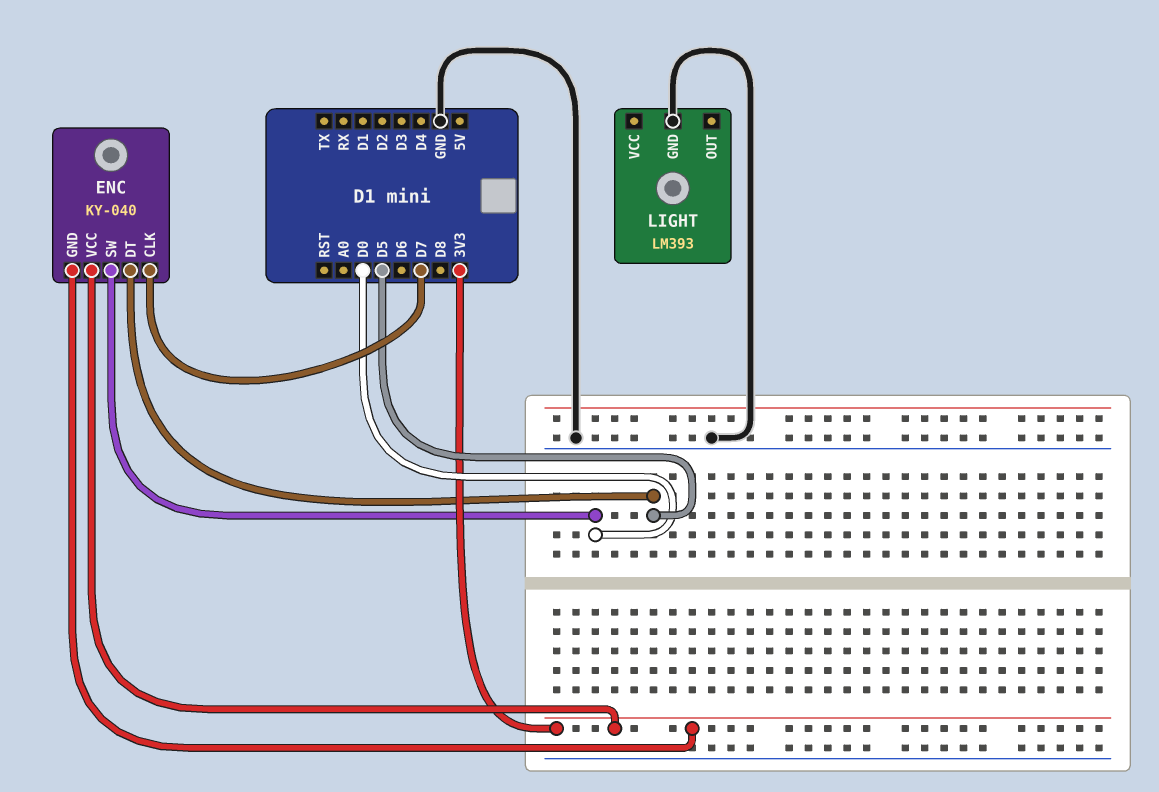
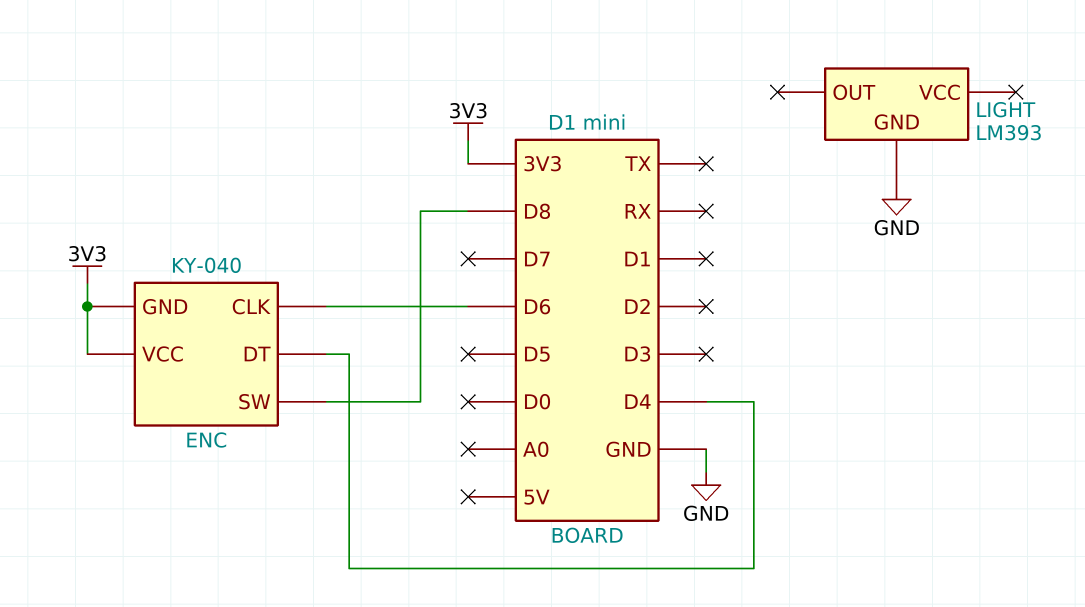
ENC pin CLK: D7 -> D6
ENC pin DT: D5 -> D4
ENC pin SW: D0 -> D8

